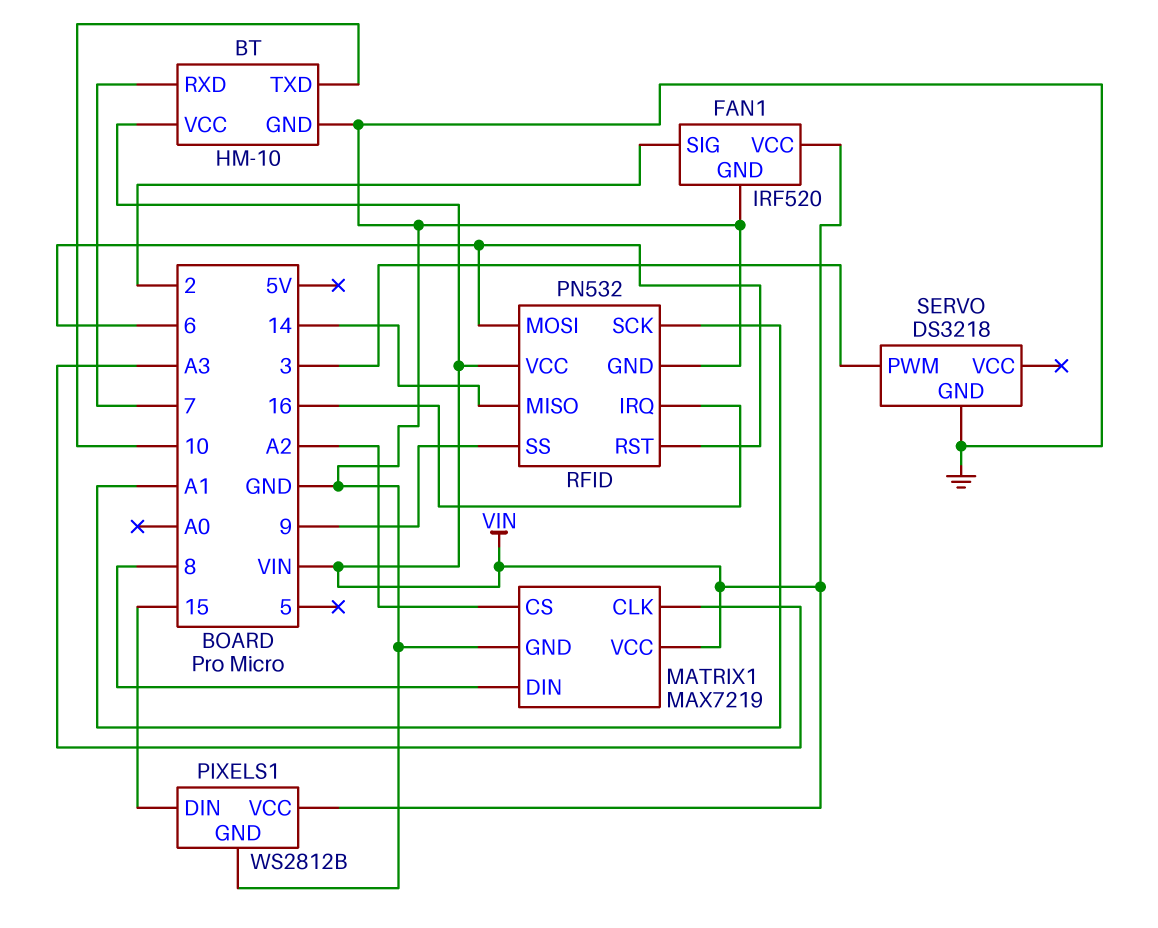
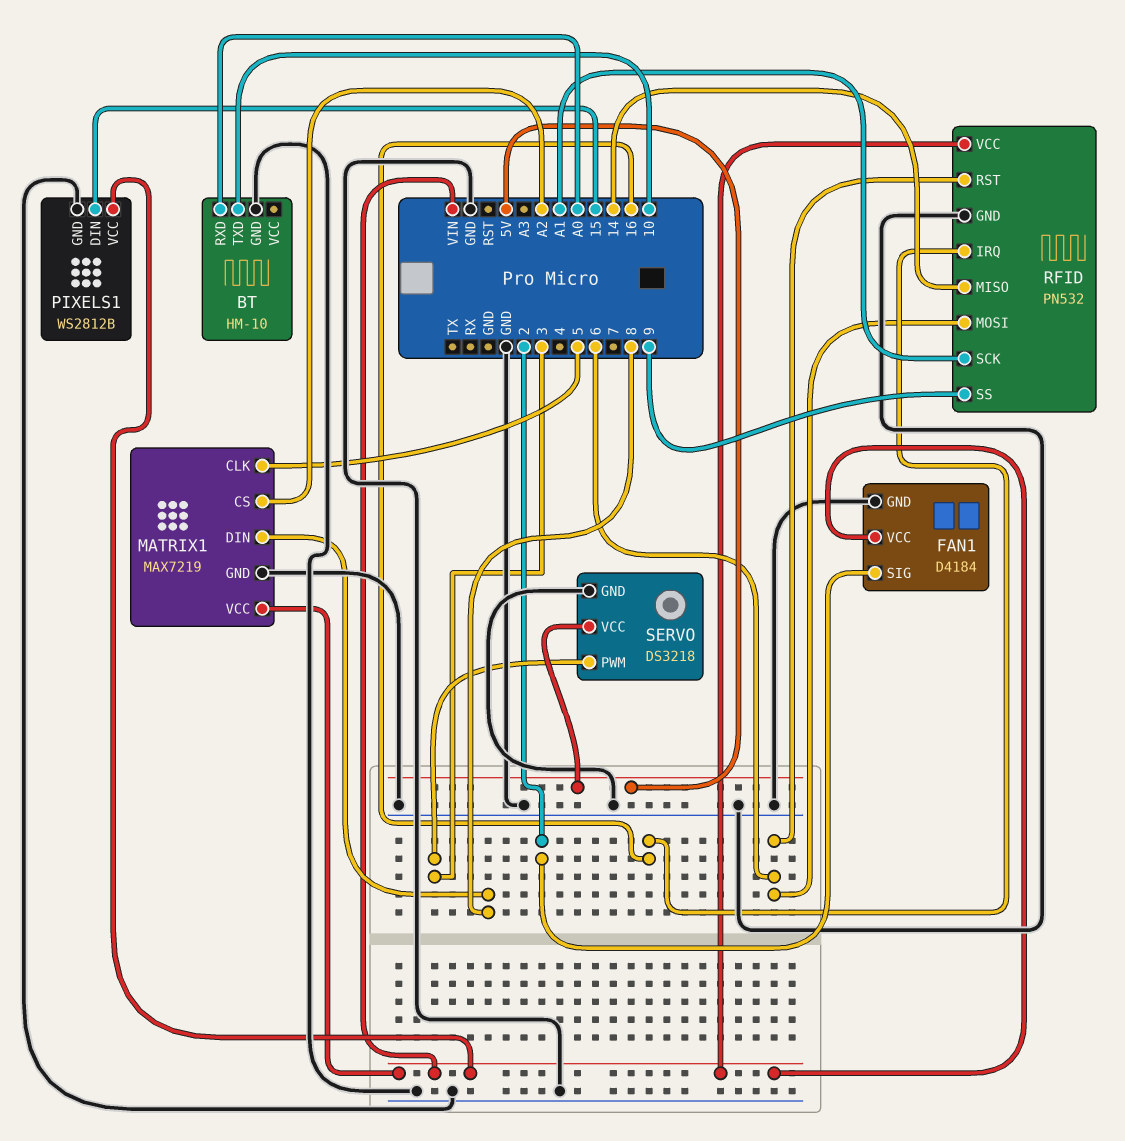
BT pin RXD: 7 -> A0
BT pin VCC: VIN -> none
FAN1: IRF520 -> D4184
MATRIX1 pin CLK: A3 -> 5
SERVO pin VCC: none -> 5V

